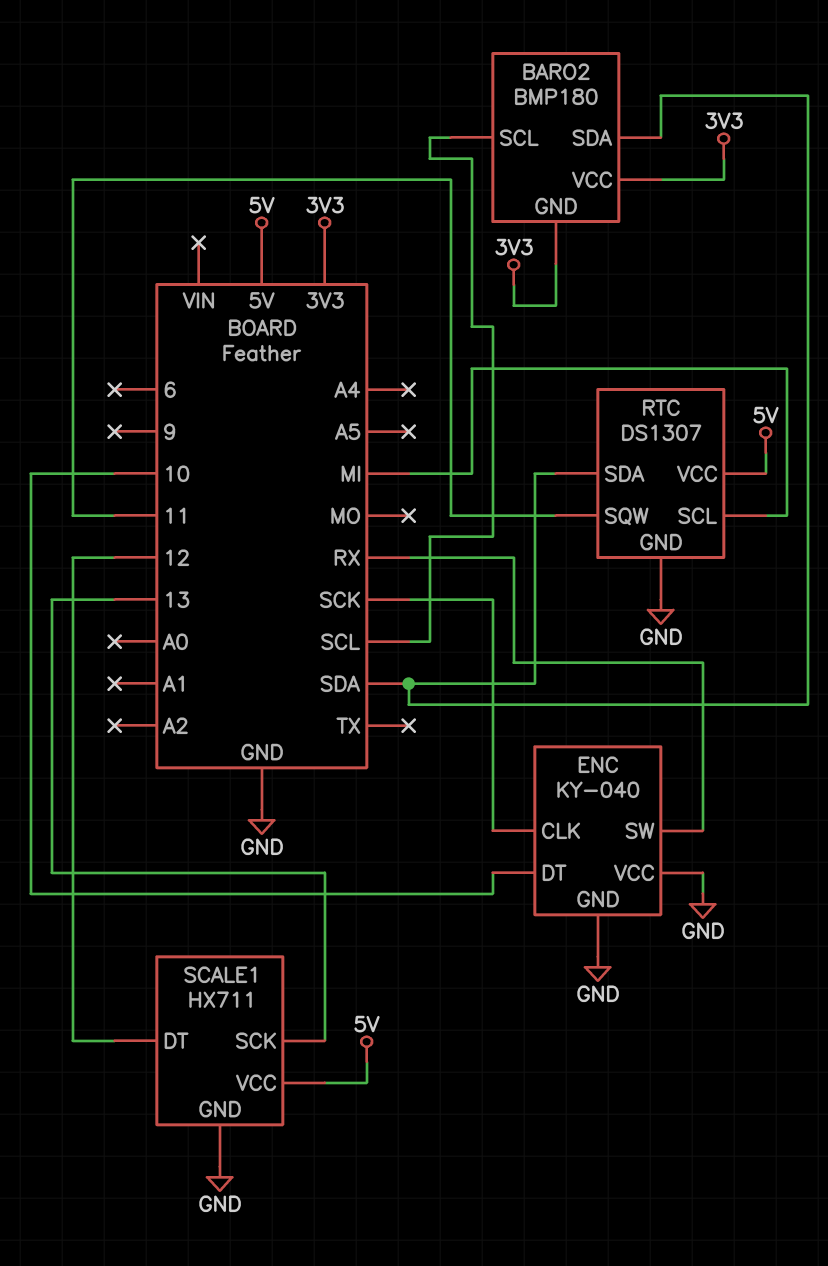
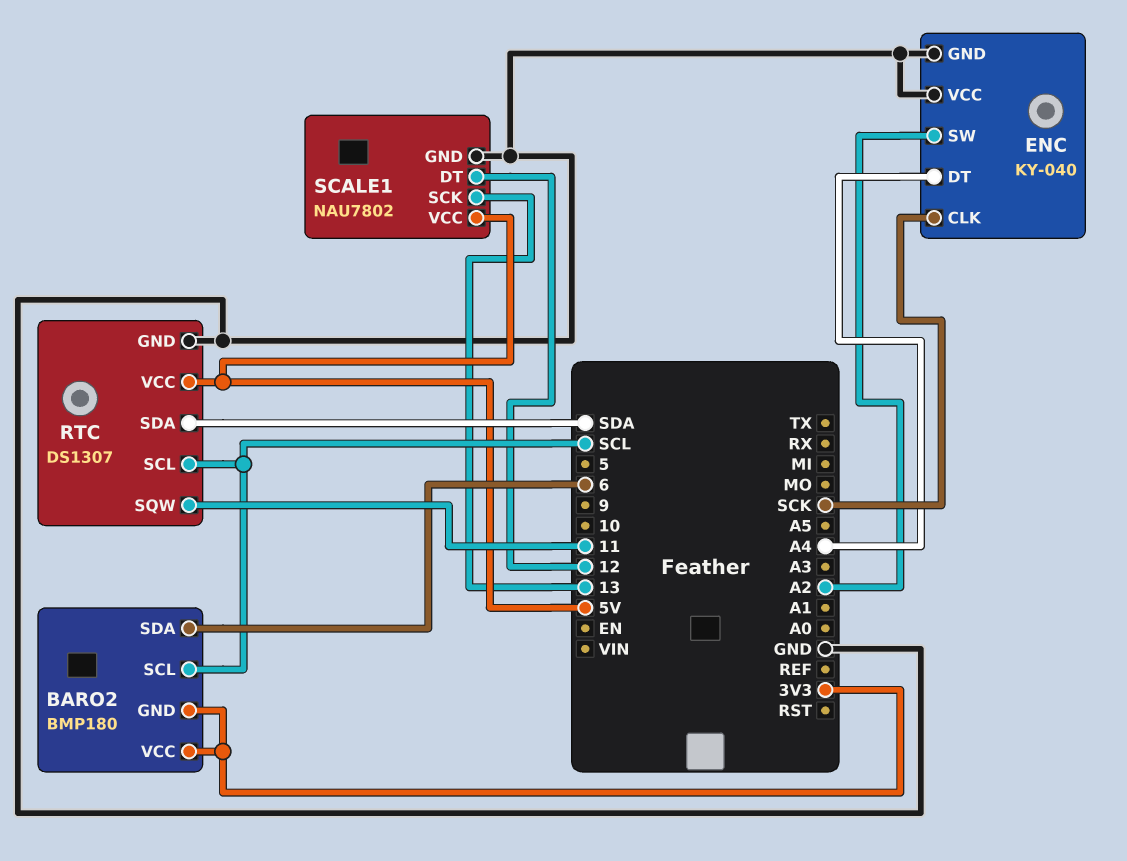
BARO2 pin SDA: SDA -> 6
ENC pin DT: 10 -> A4
ENC pin SW: RX -> A2
RTC pin SCL: MI -> SCL
SCALE1: HX711 -> NAU7802

